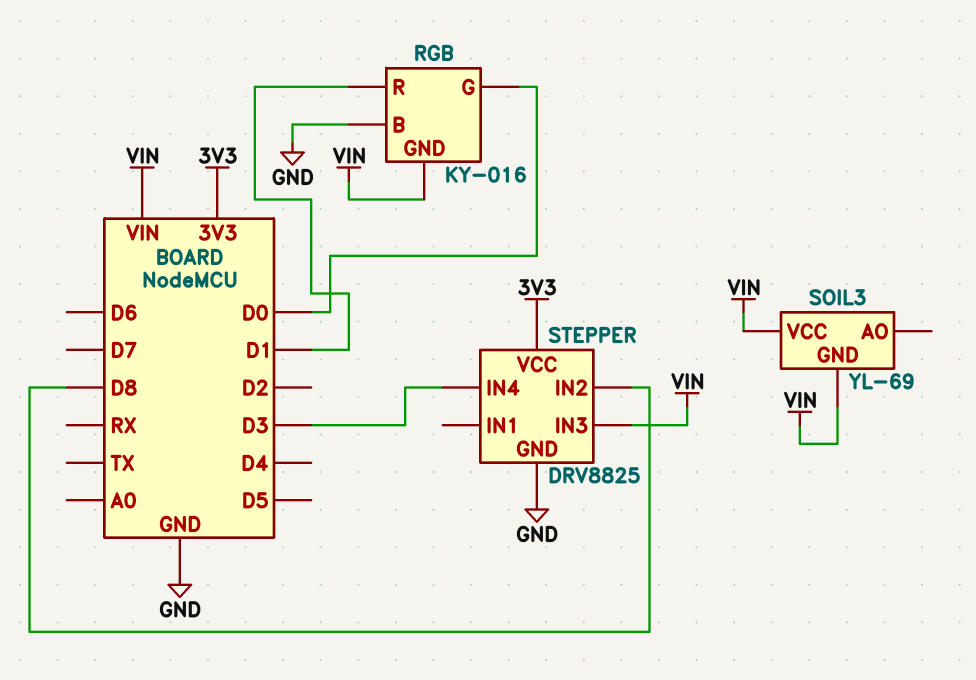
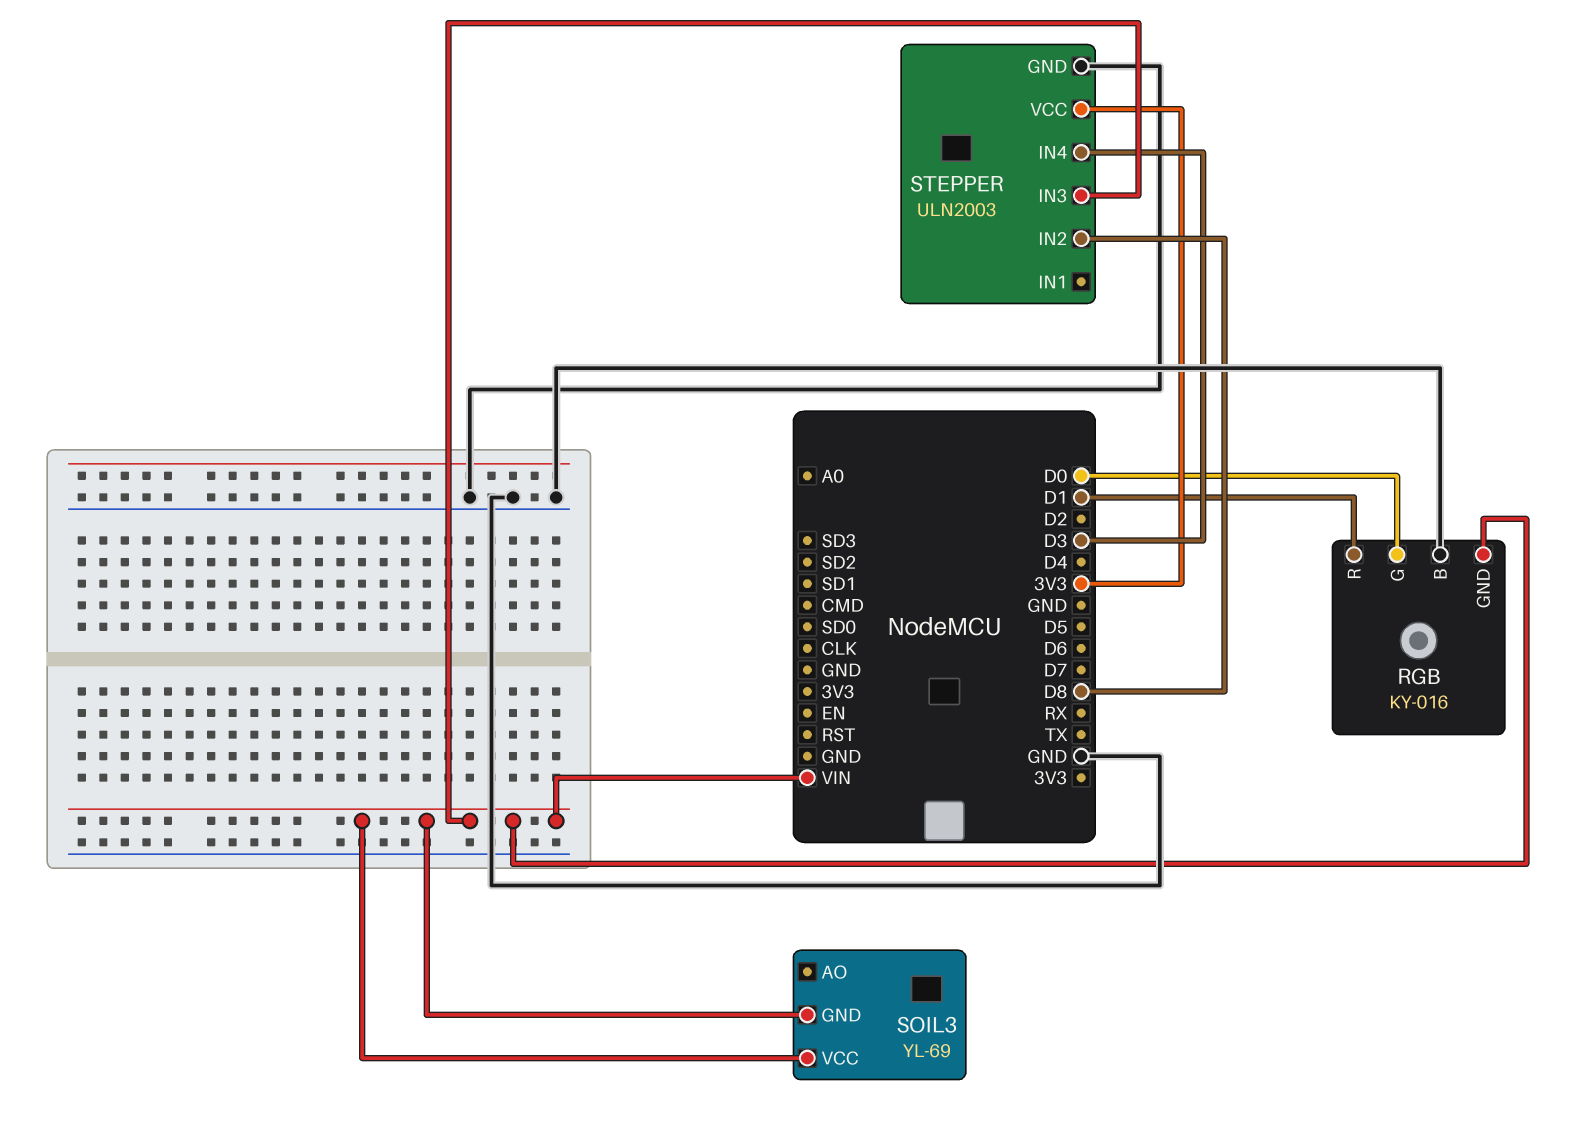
STEPPER: DRV8825 -> ULN2003

